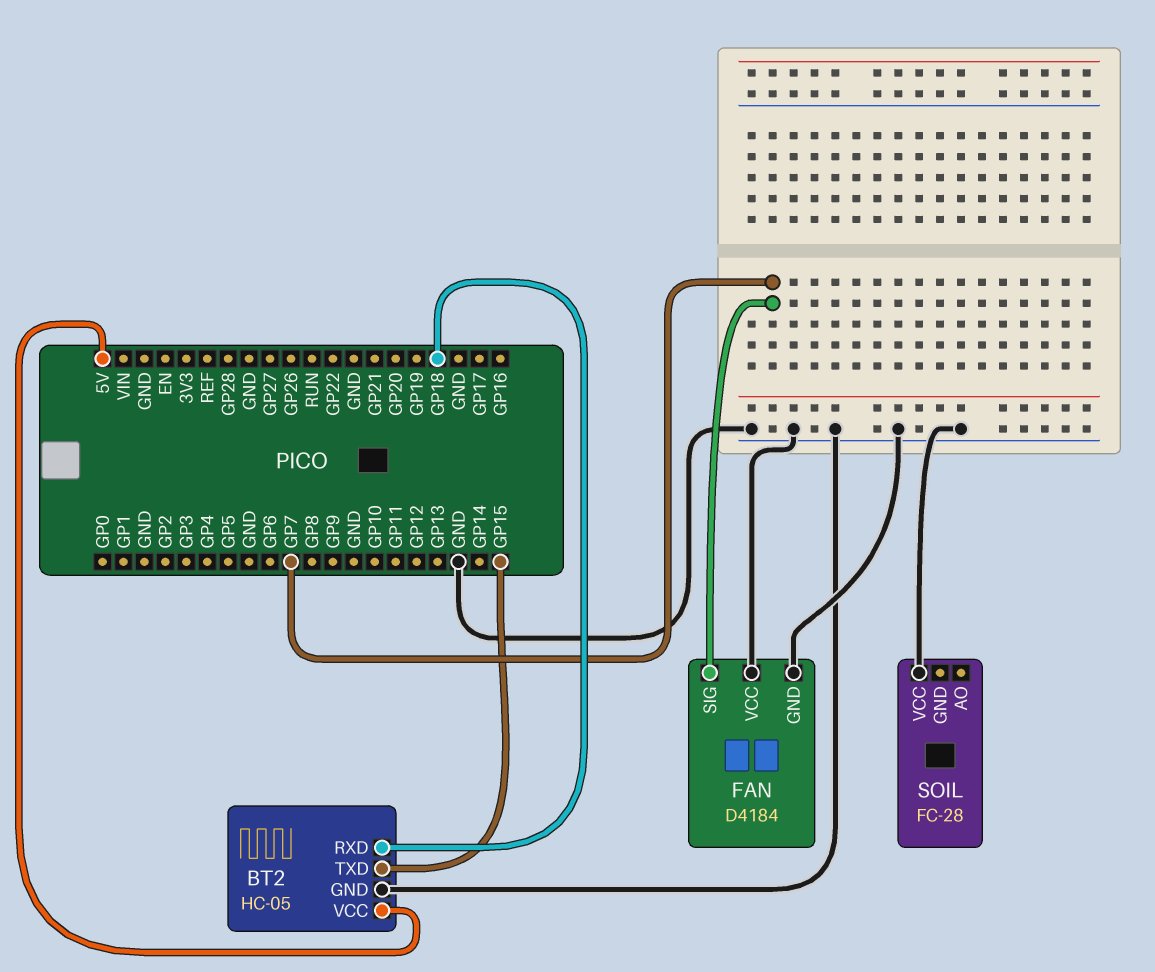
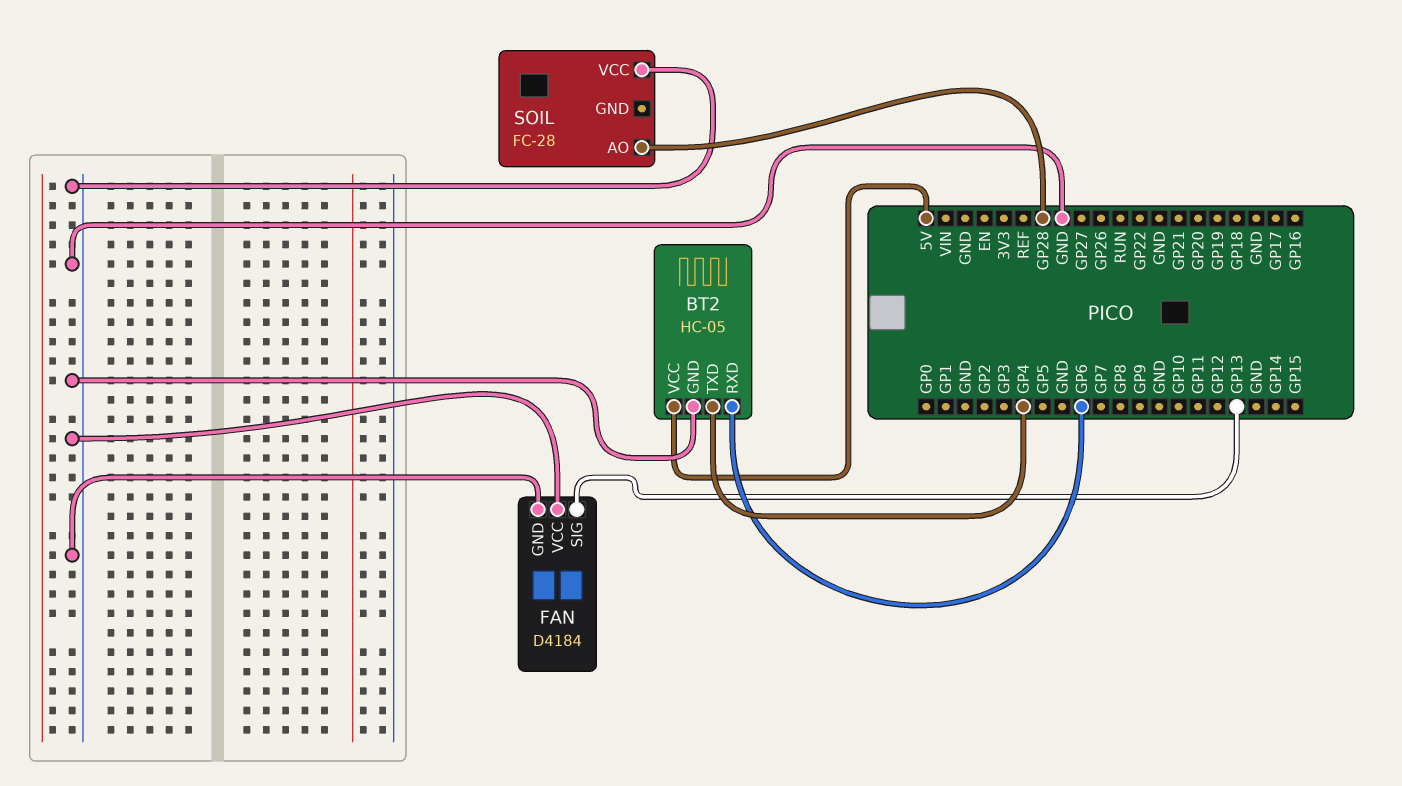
BT2 pin RXD: GP18 -> GP6
BT2 pin TXD: GP15 -> GP4
FAN pin SIG: GP7 -> GP13
SOIL pin AO: none -> GP28

